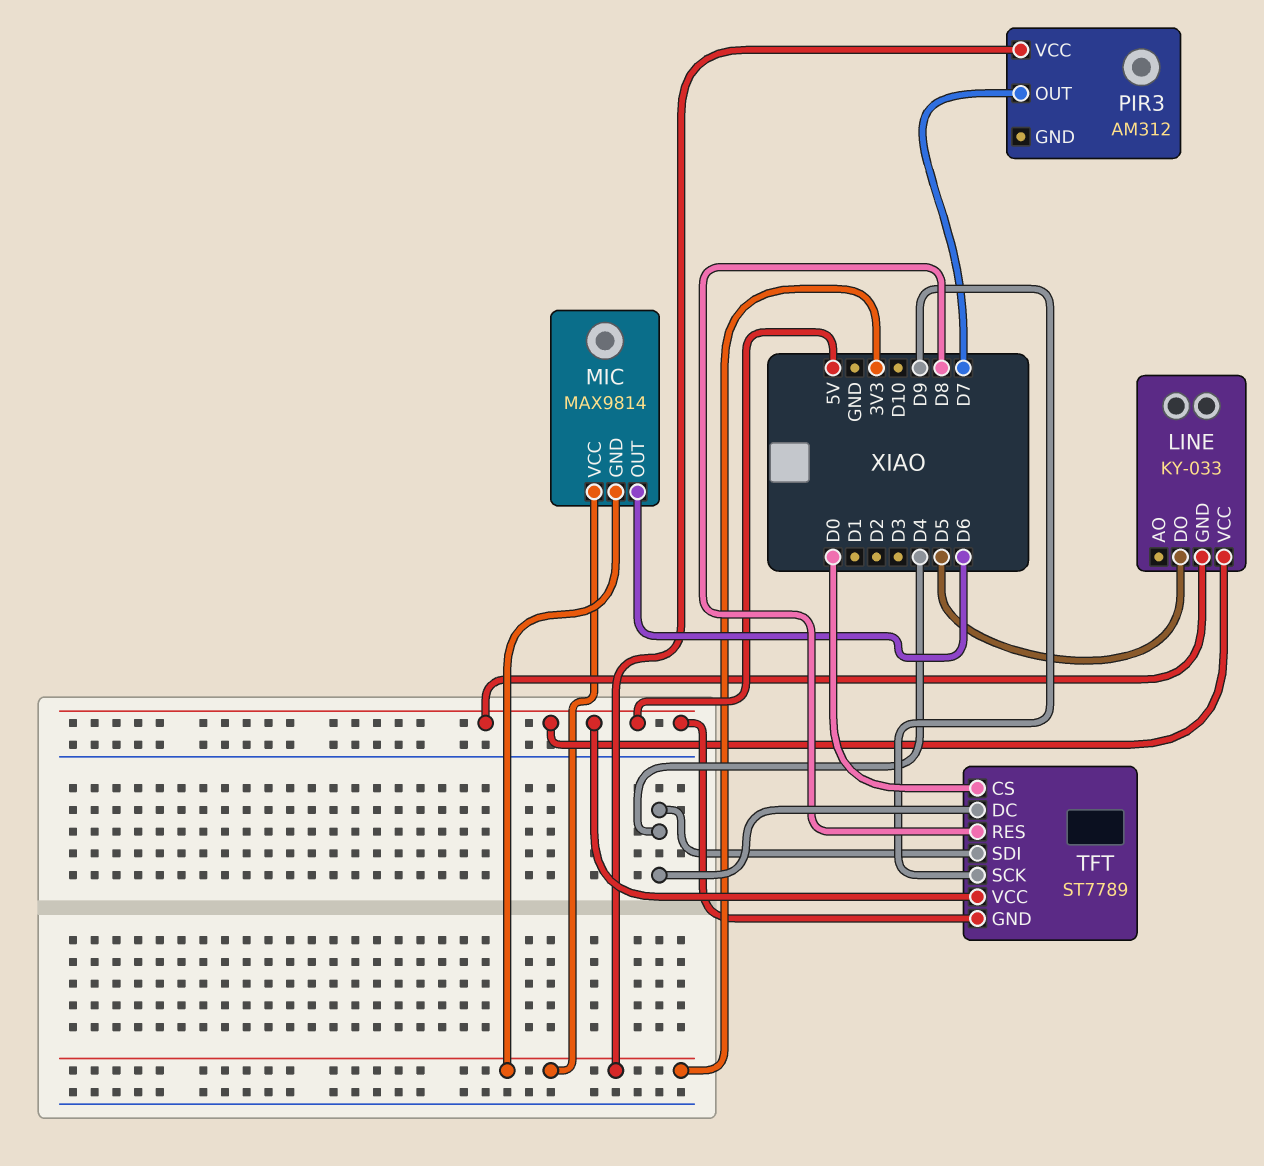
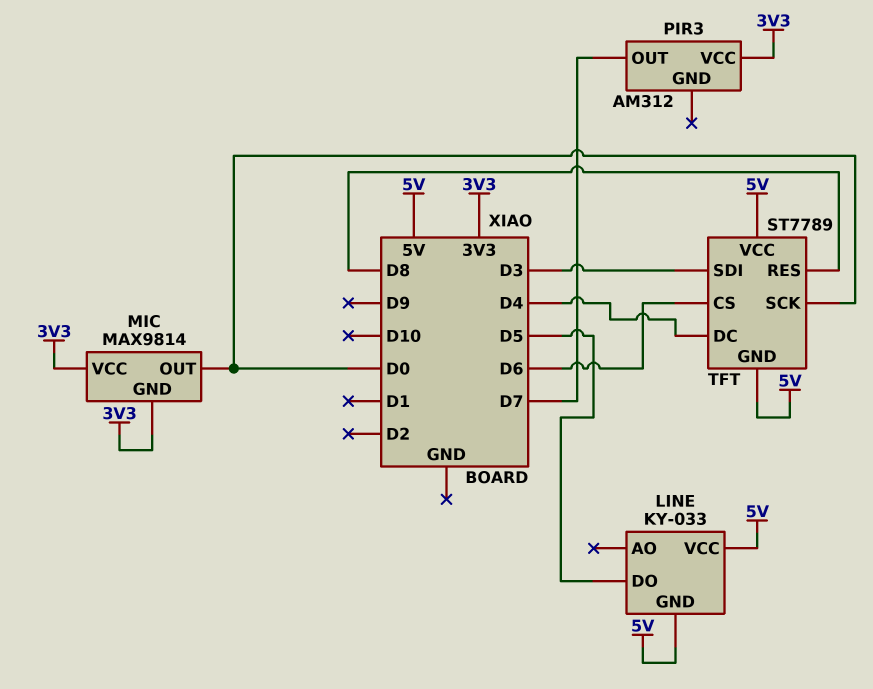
MIC pin OUT: D6 -> D0
TFT pin CS: D0 -> D6
TFT pin SCK: D9 -> D0
TFT pin SDI: D4 -> D3

